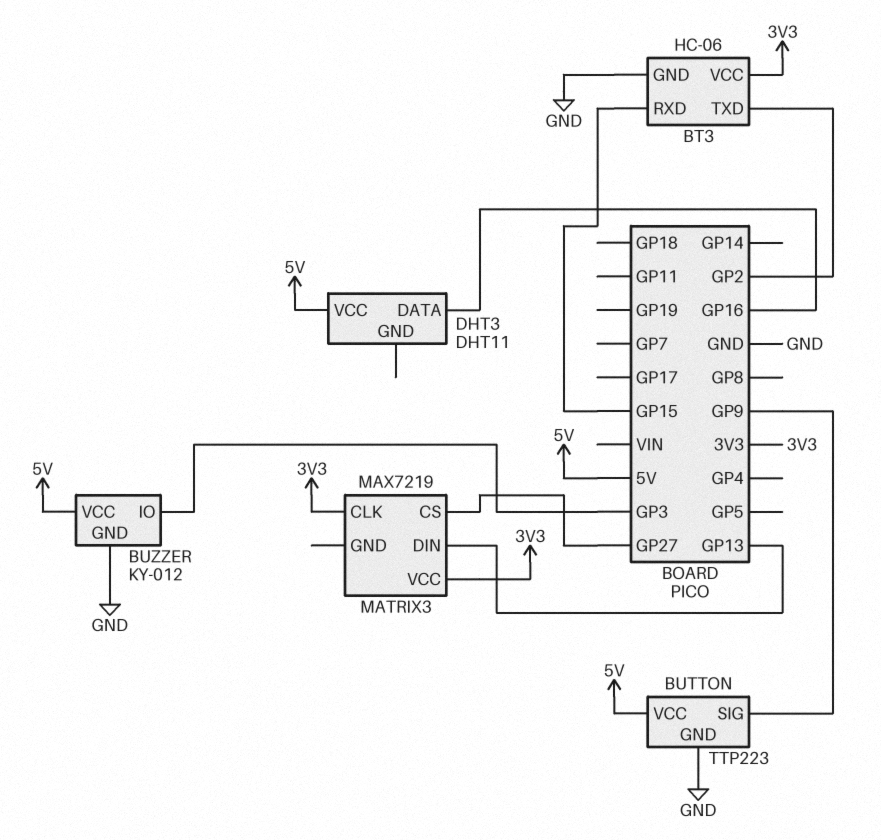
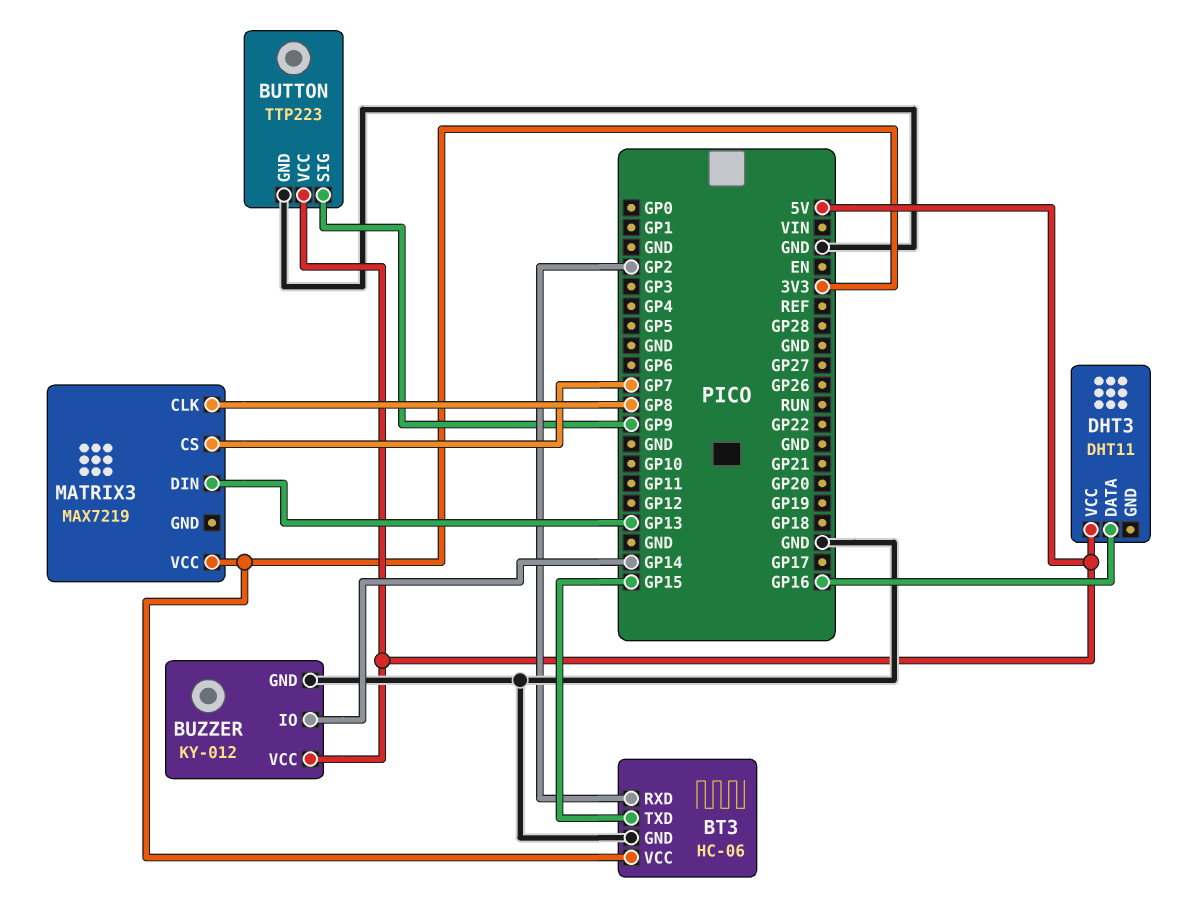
BT3 pin RXD: GP15 -> GP2
BT3 pin TXD: GP2 -> GP15
BUZZER pin IO: GP3 -> GP14
MATRIX3 pin CLK: 3V3 -> GP8
MATRIX3 pin CS: GP27 -> GP7

